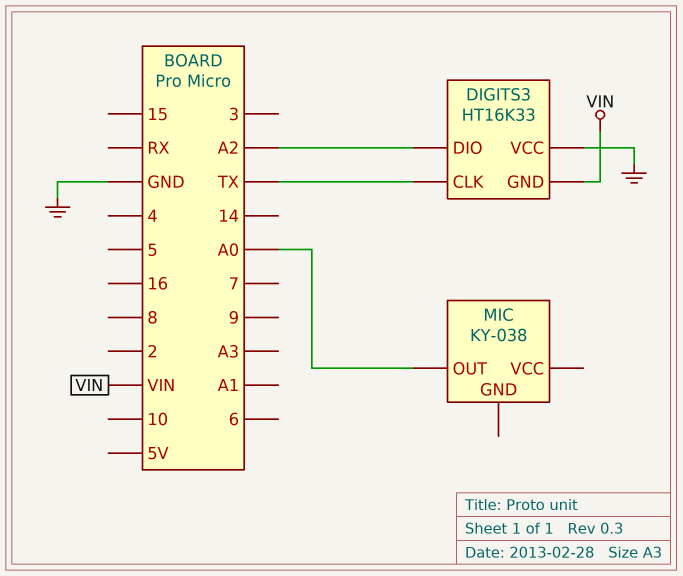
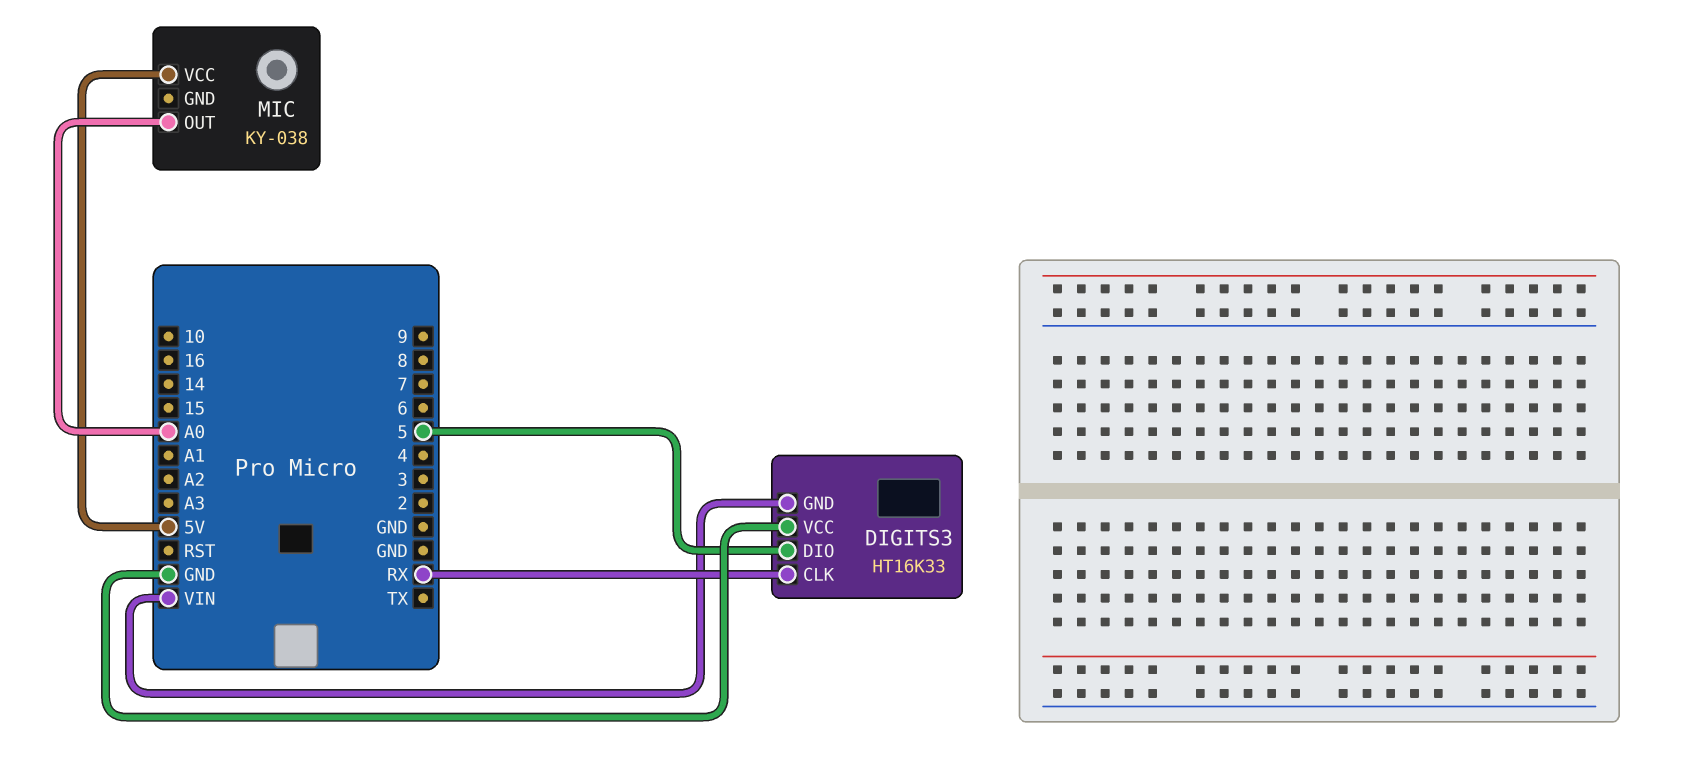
DIGITS3 pin CLK: TX -> RX
DIGITS3 pin DIO: A2 -> 5
MIC pin VCC: none -> 5V

